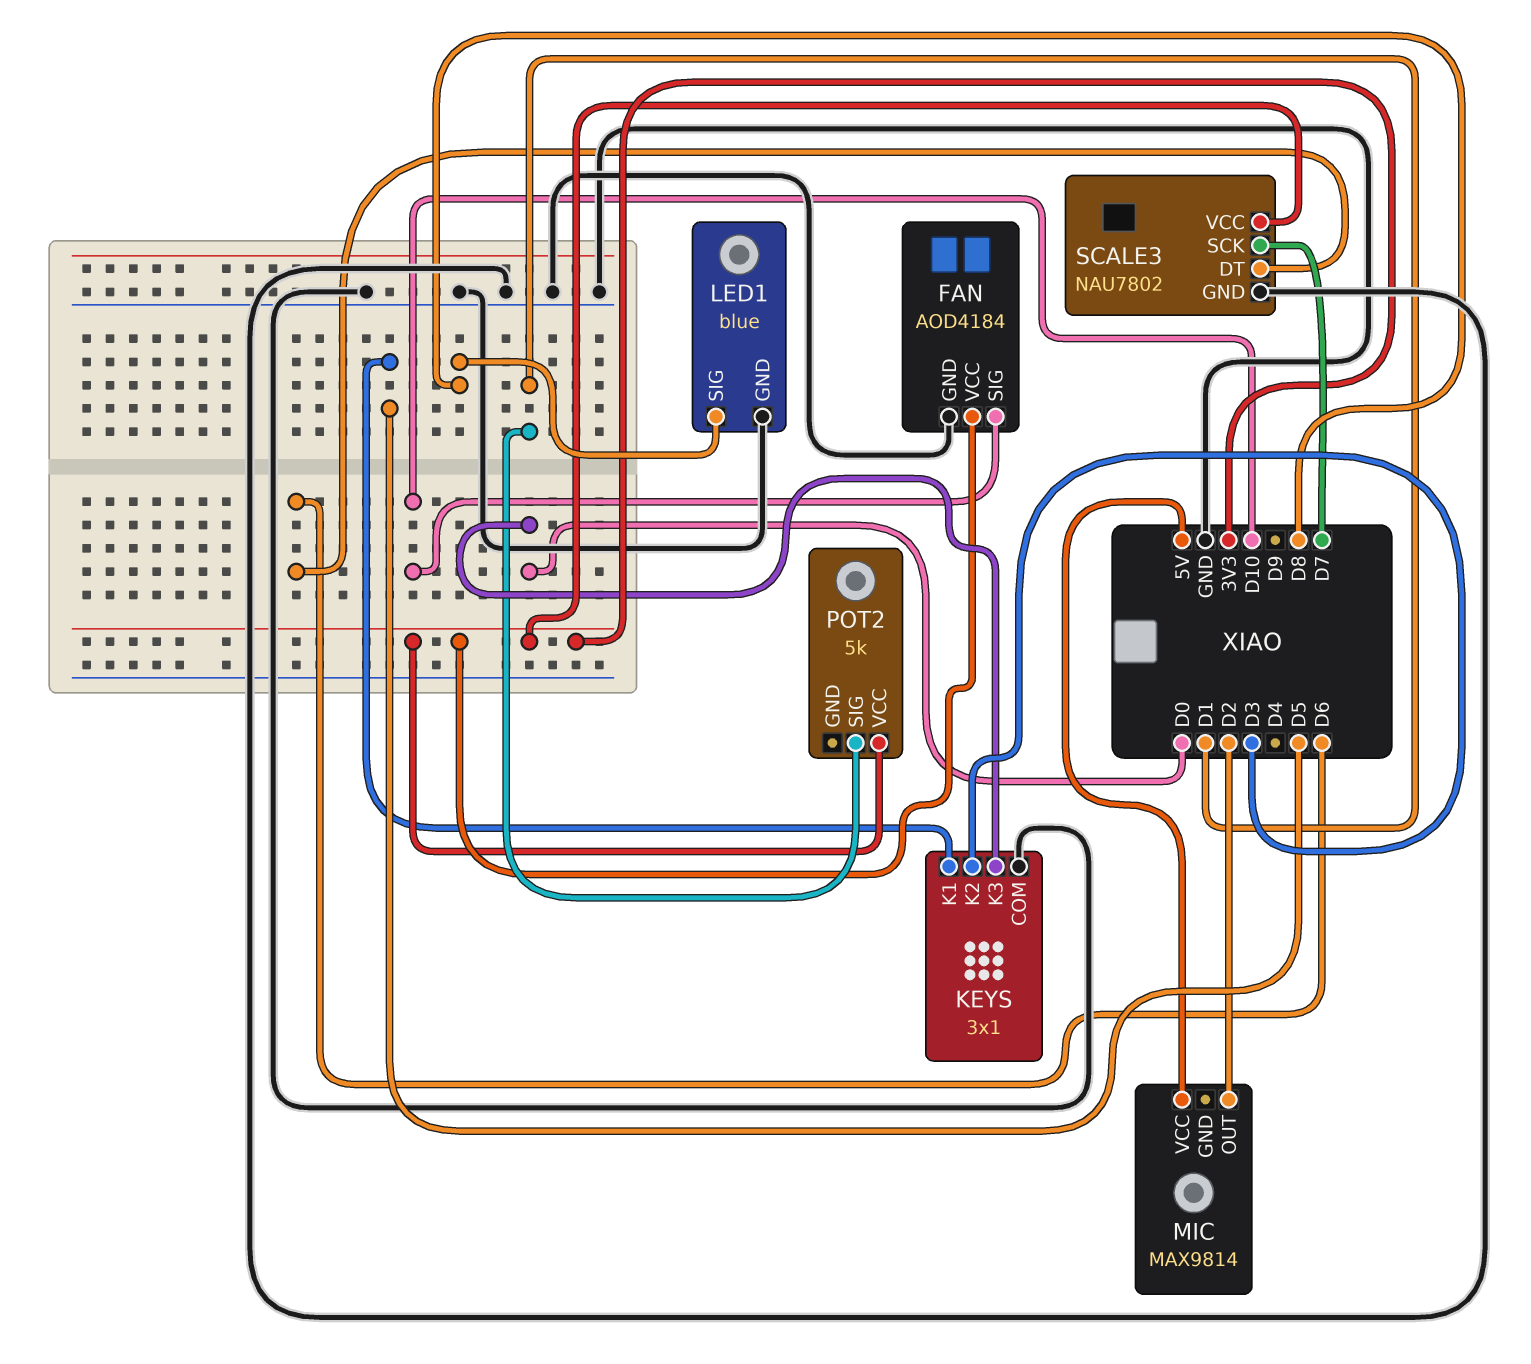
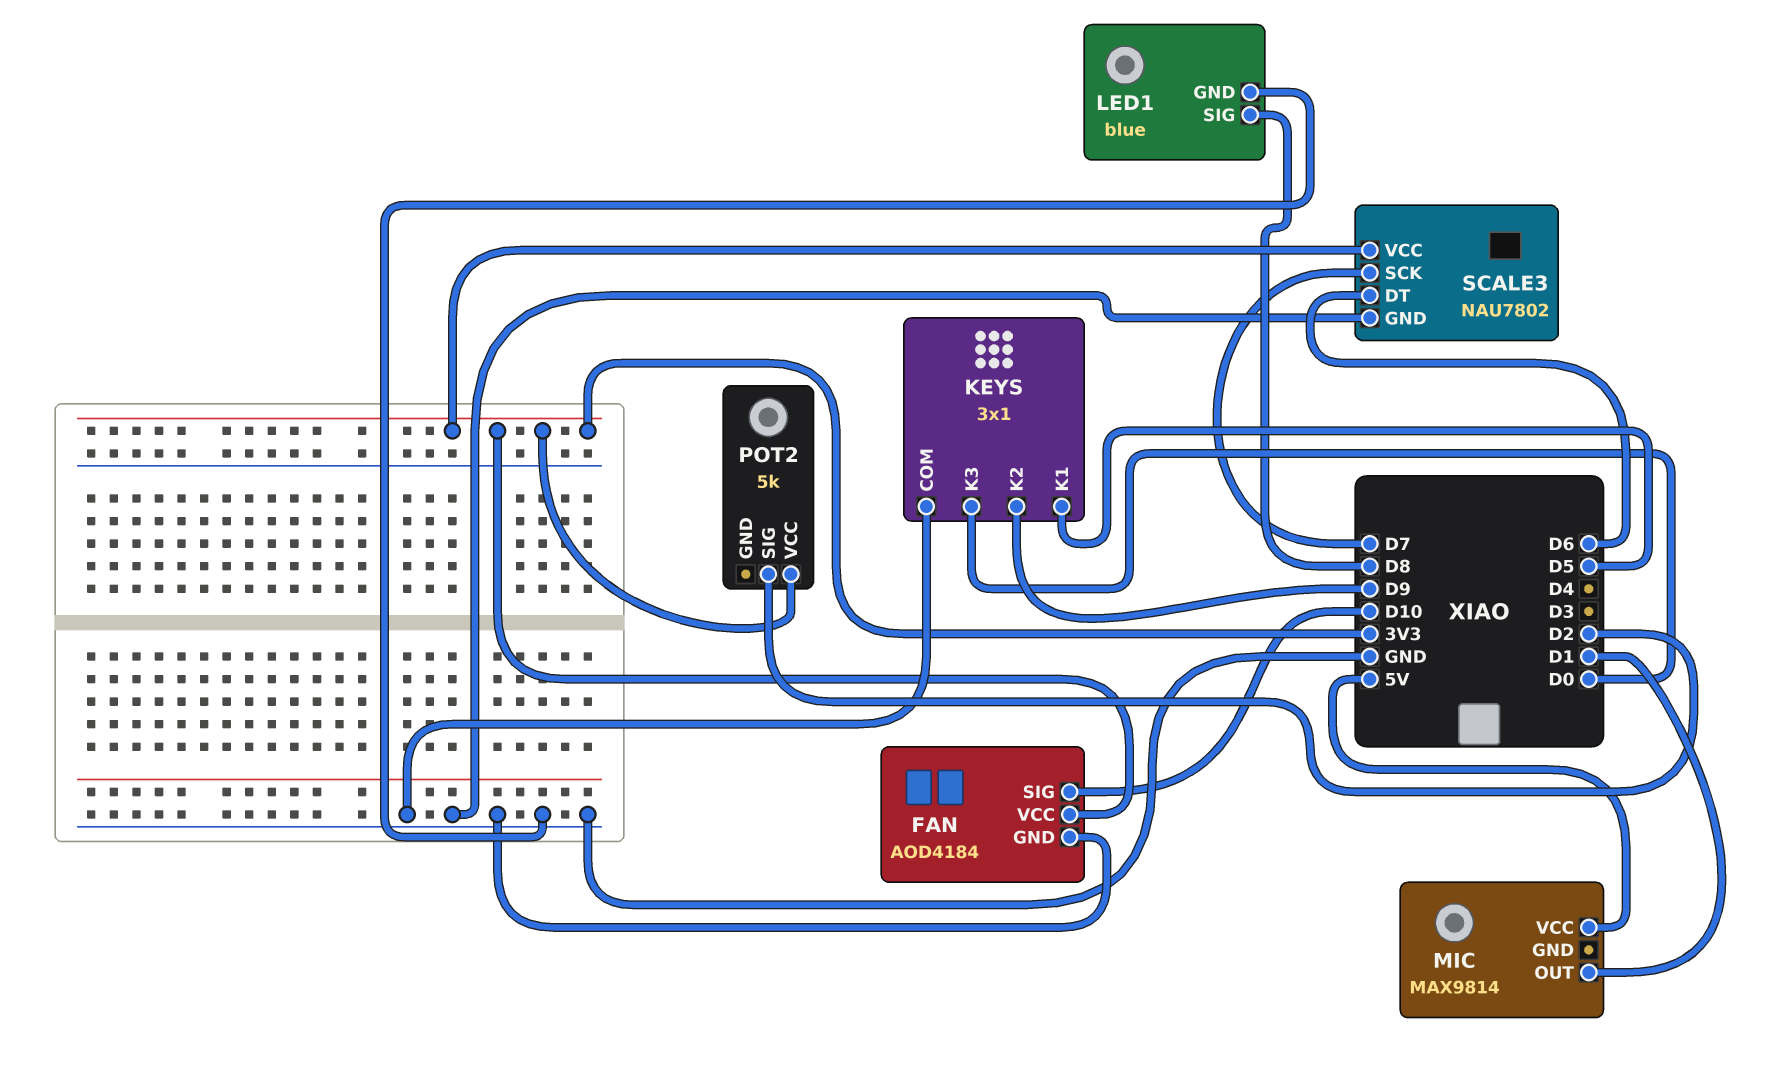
KEYS pin K2: D3 -> D9
MIC pin OUT: D2 -> D1
POT2 pin SIG: D1 -> D2

